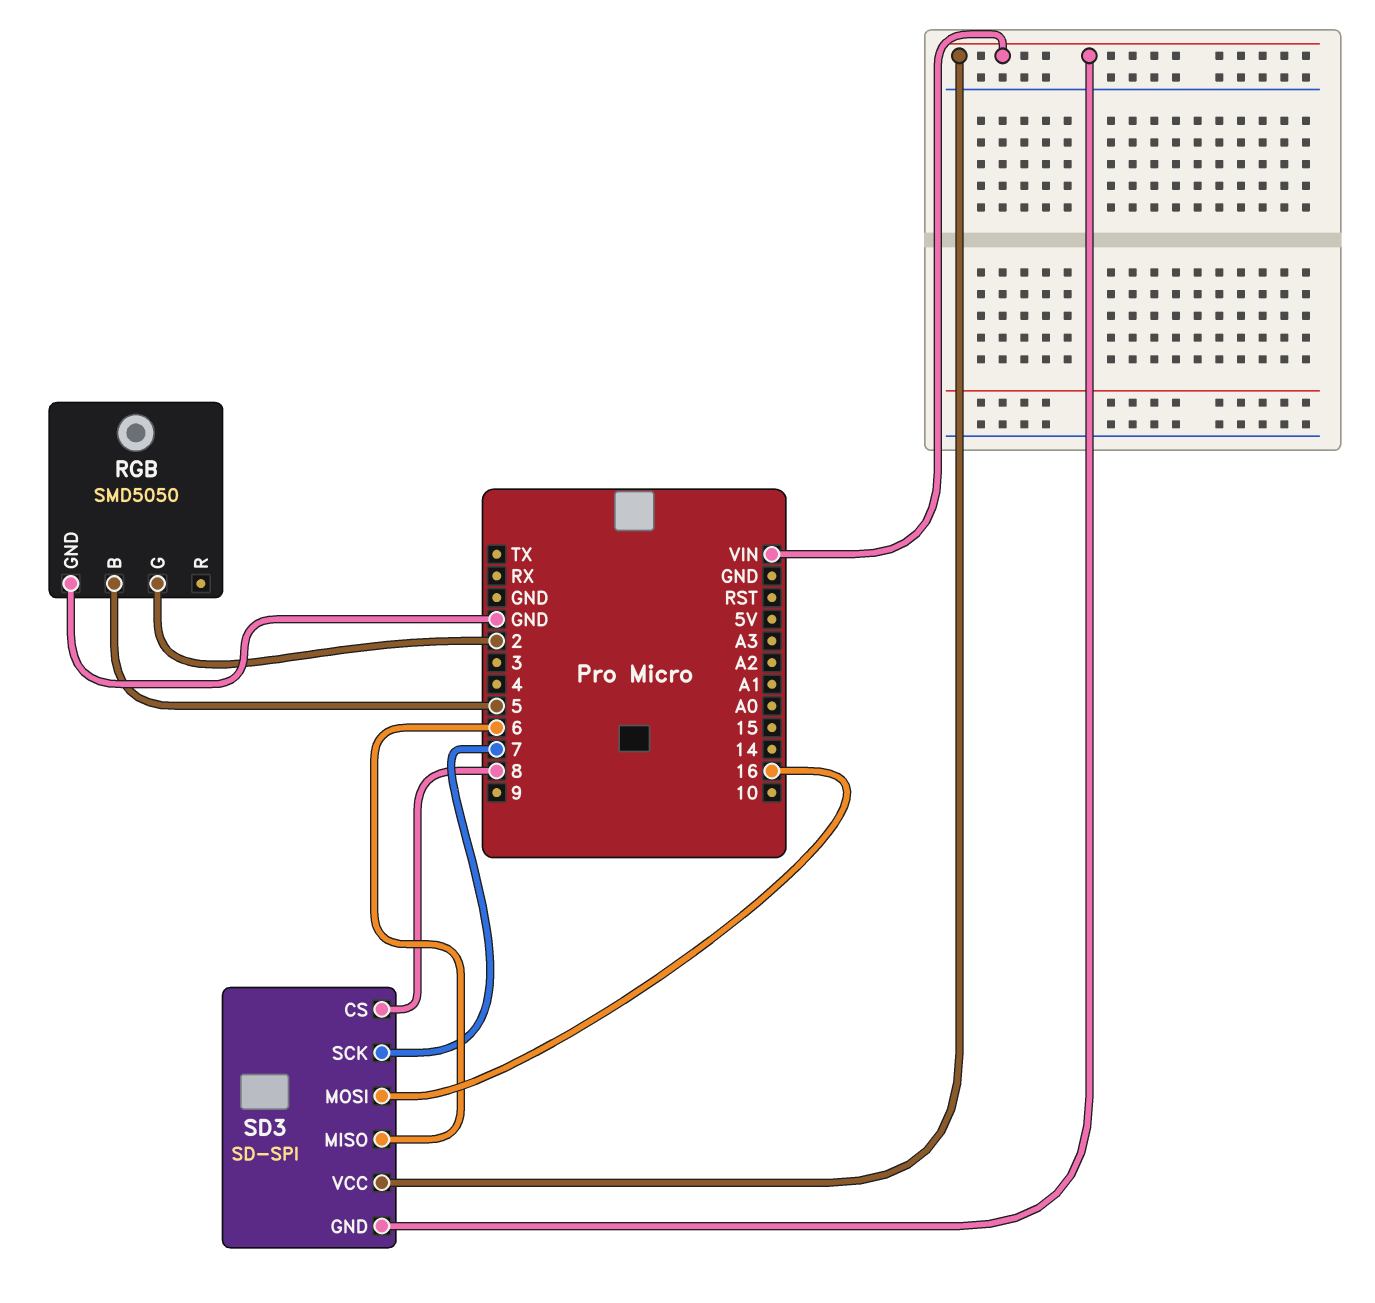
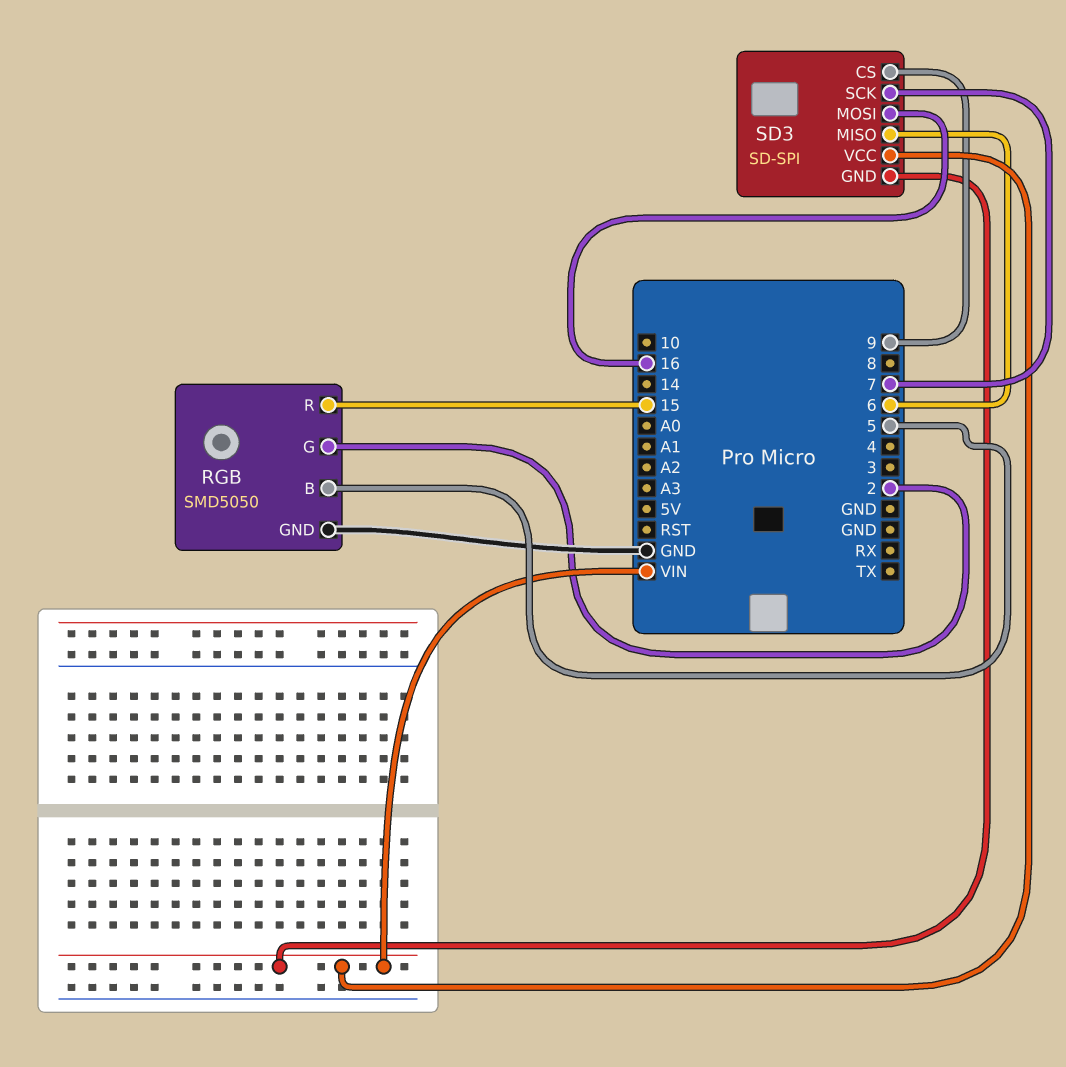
RGB pin R: none -> 15
SD3 pin CS: 8 -> 9

